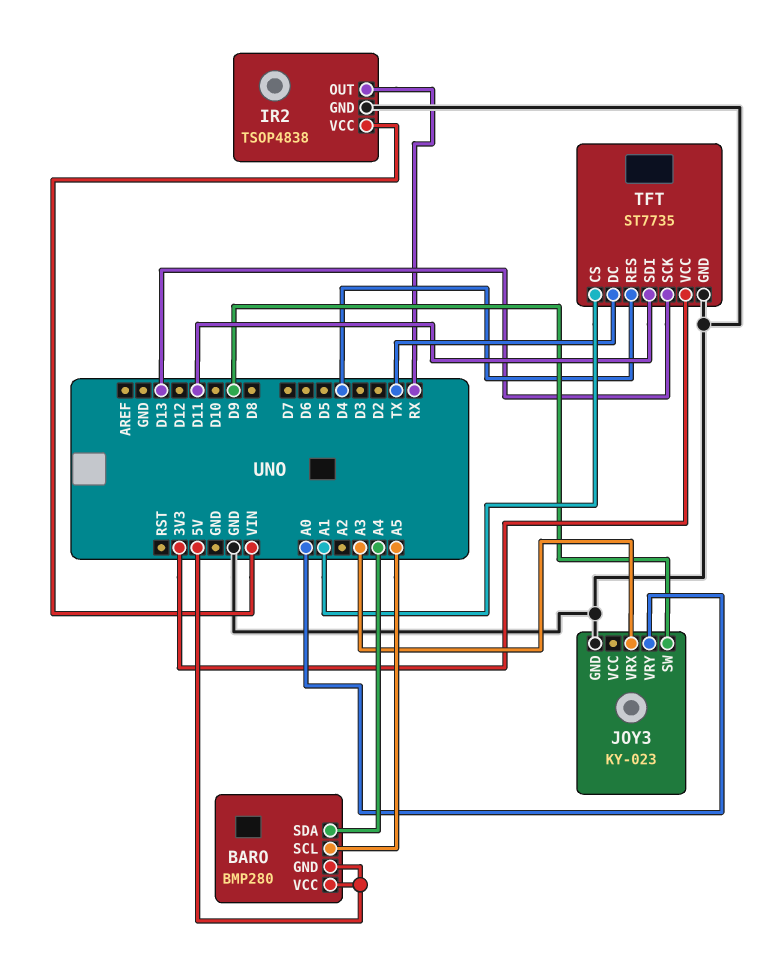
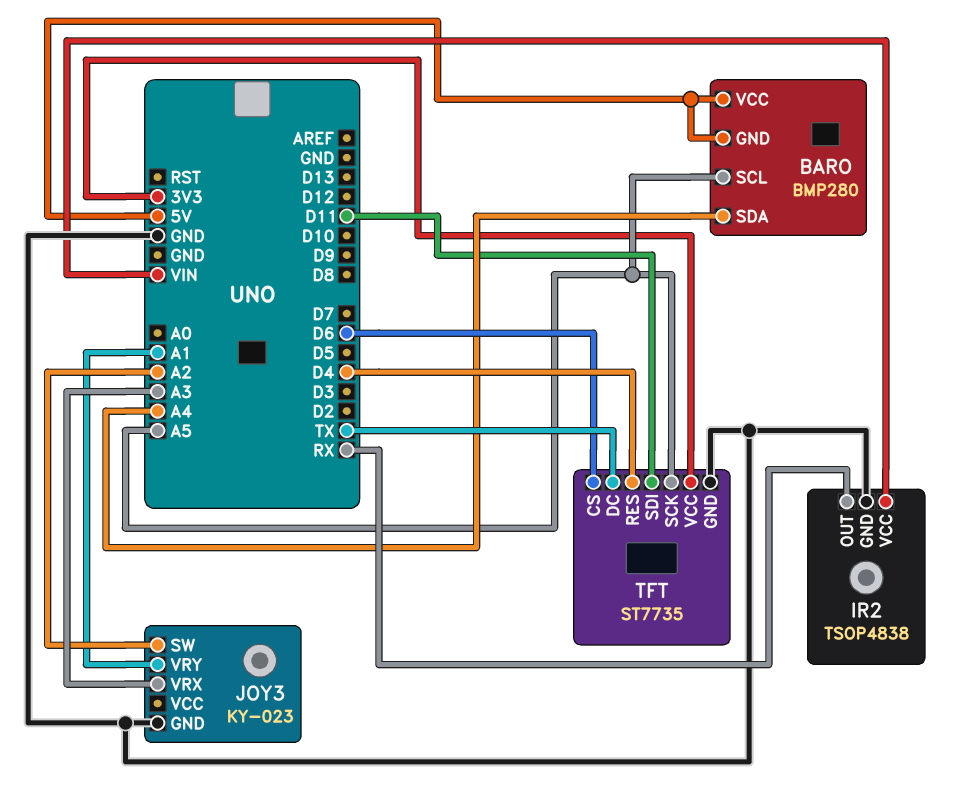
JOY3 pin SW: D9 -> A2
JOY3 pin VRY: A0 -> A1
TFT pin CS: A1 -> D6
TFT pin SCK: D13 -> A5

